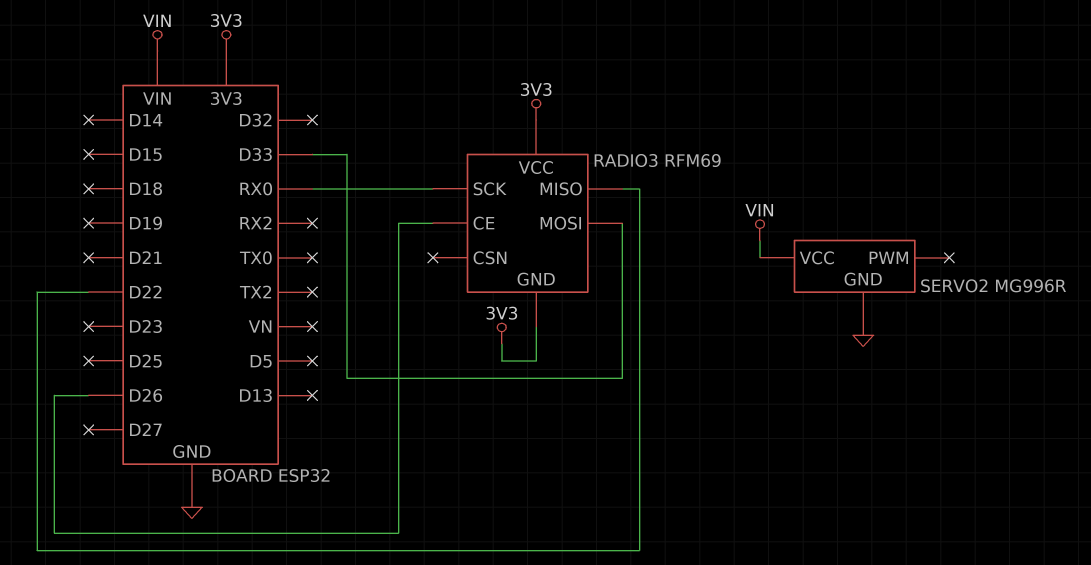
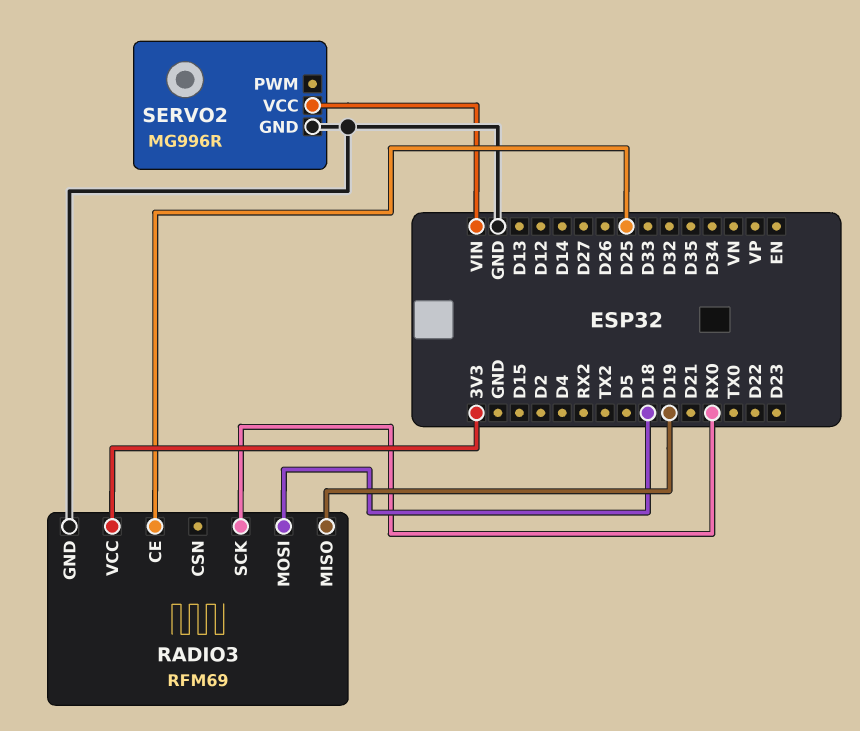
RADIO3 pin CE: D26 -> D25
RADIO3 pin GND: 3V3 -> GND
RADIO3 pin MISO: D22 -> D19
RADIO3 pin MOSI: D33 -> D18

